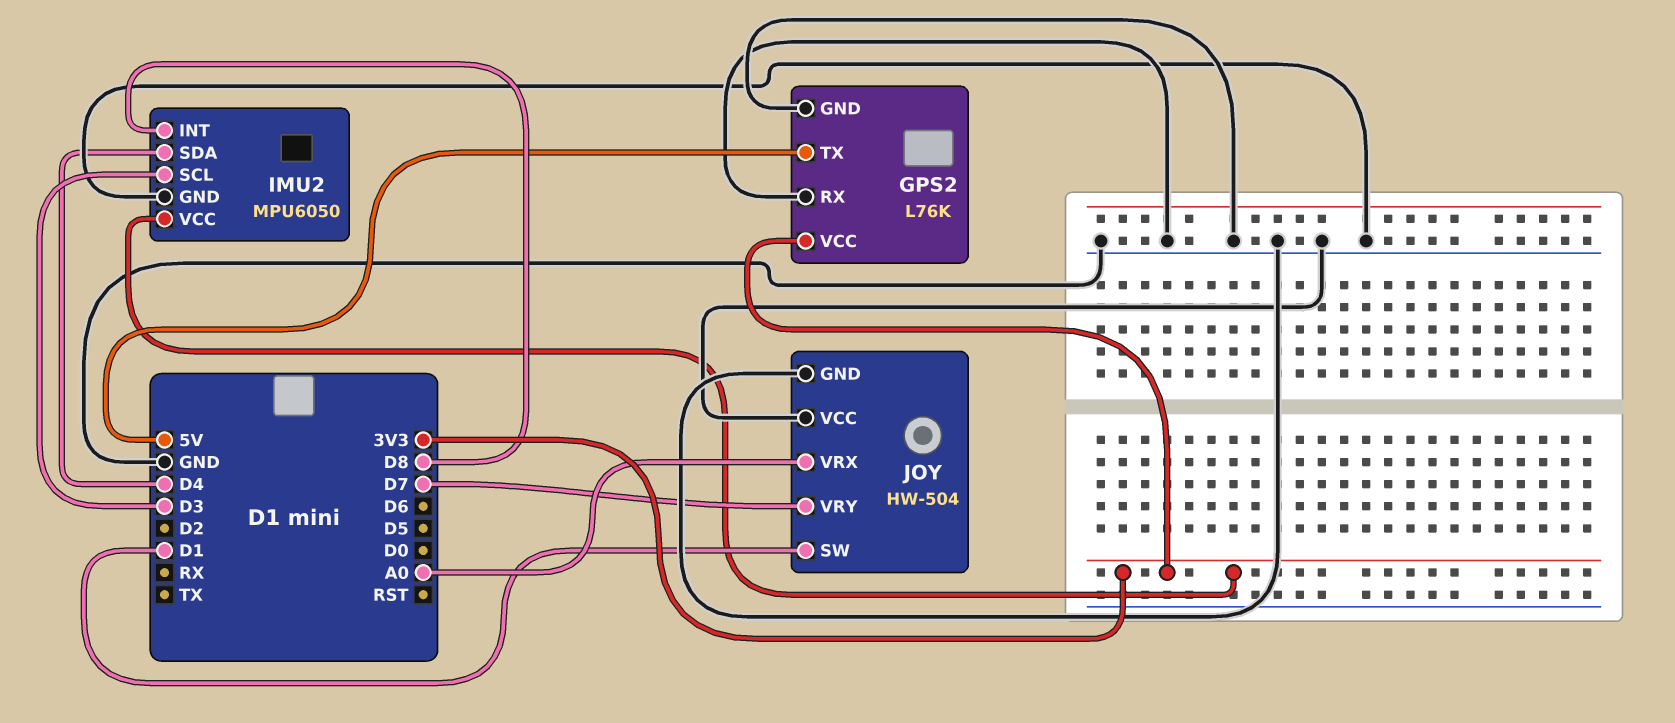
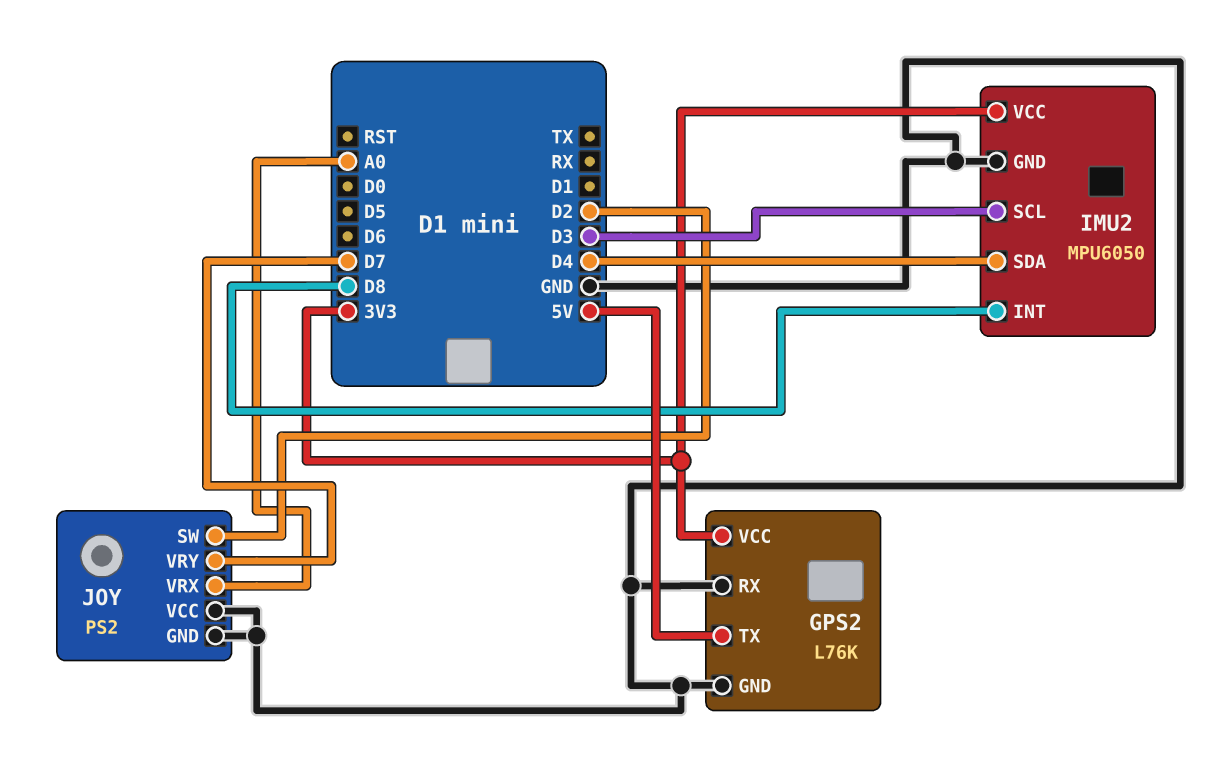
JOY: HW-504 -> PS2
JOY pin SW: D1 -> D2

